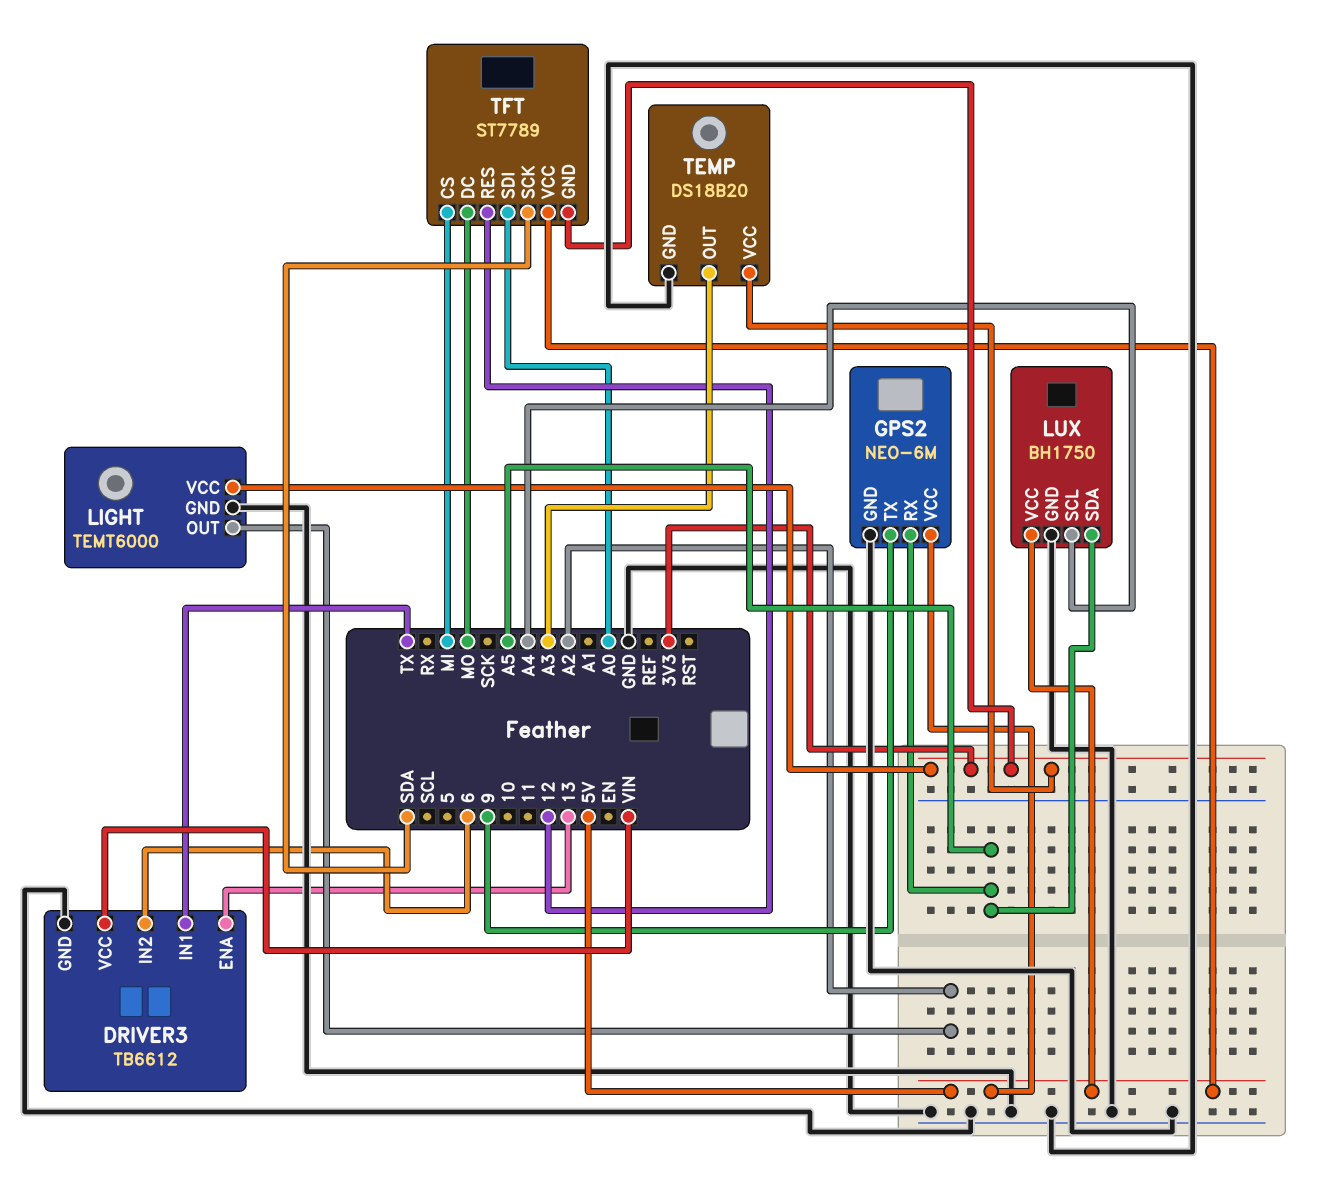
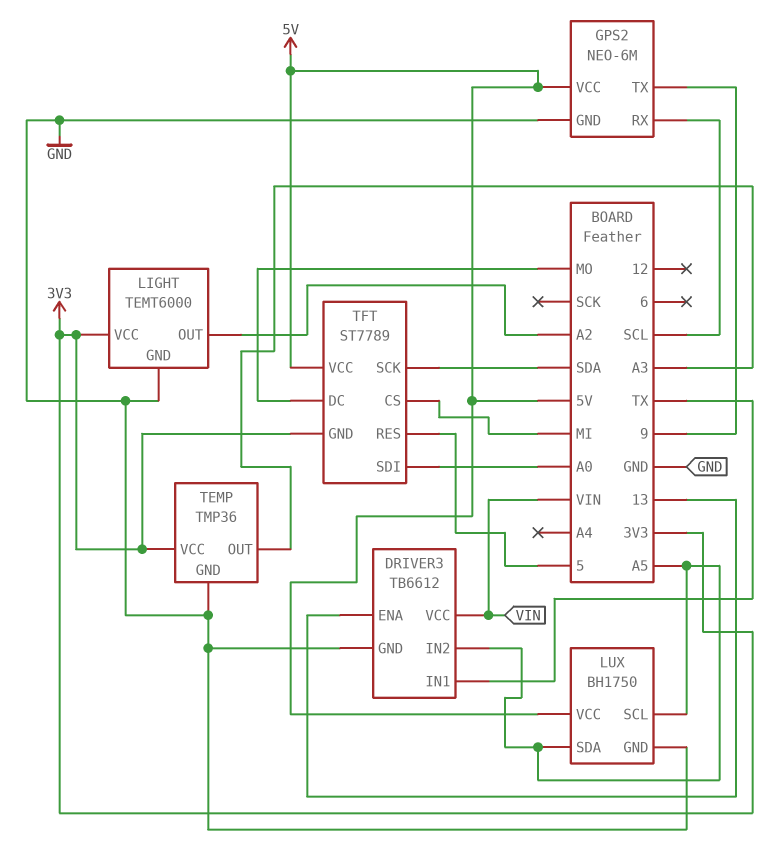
DRIVER3 pin IN2: 6 -> A5
GPS2 pin RX: A5 -> SCL
LUX pin SCL: A4 -> A5
TEMP: DS18B20 -> TMP36
TFT pin RES: 12 -> 5

